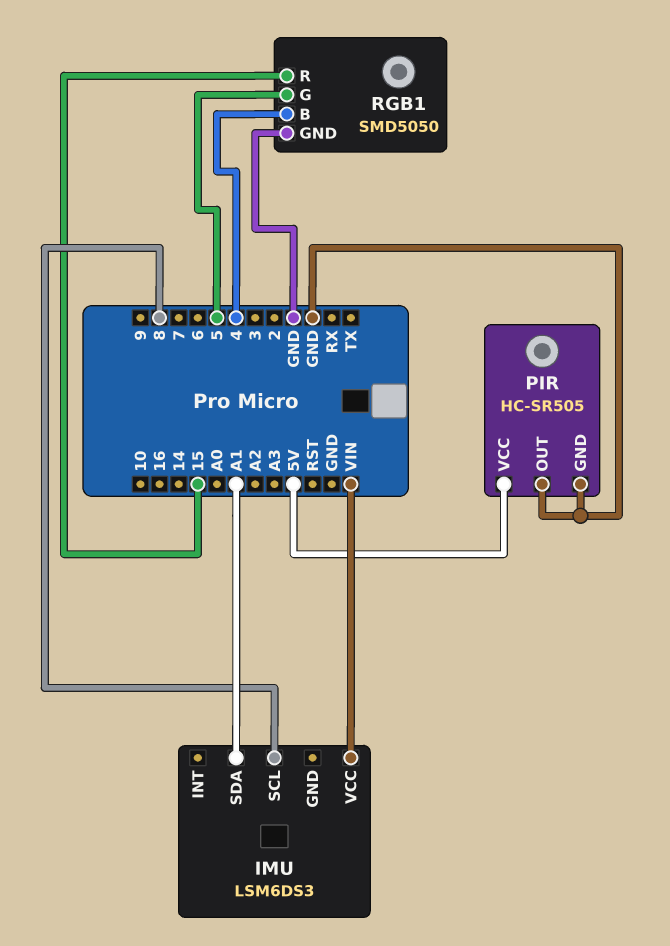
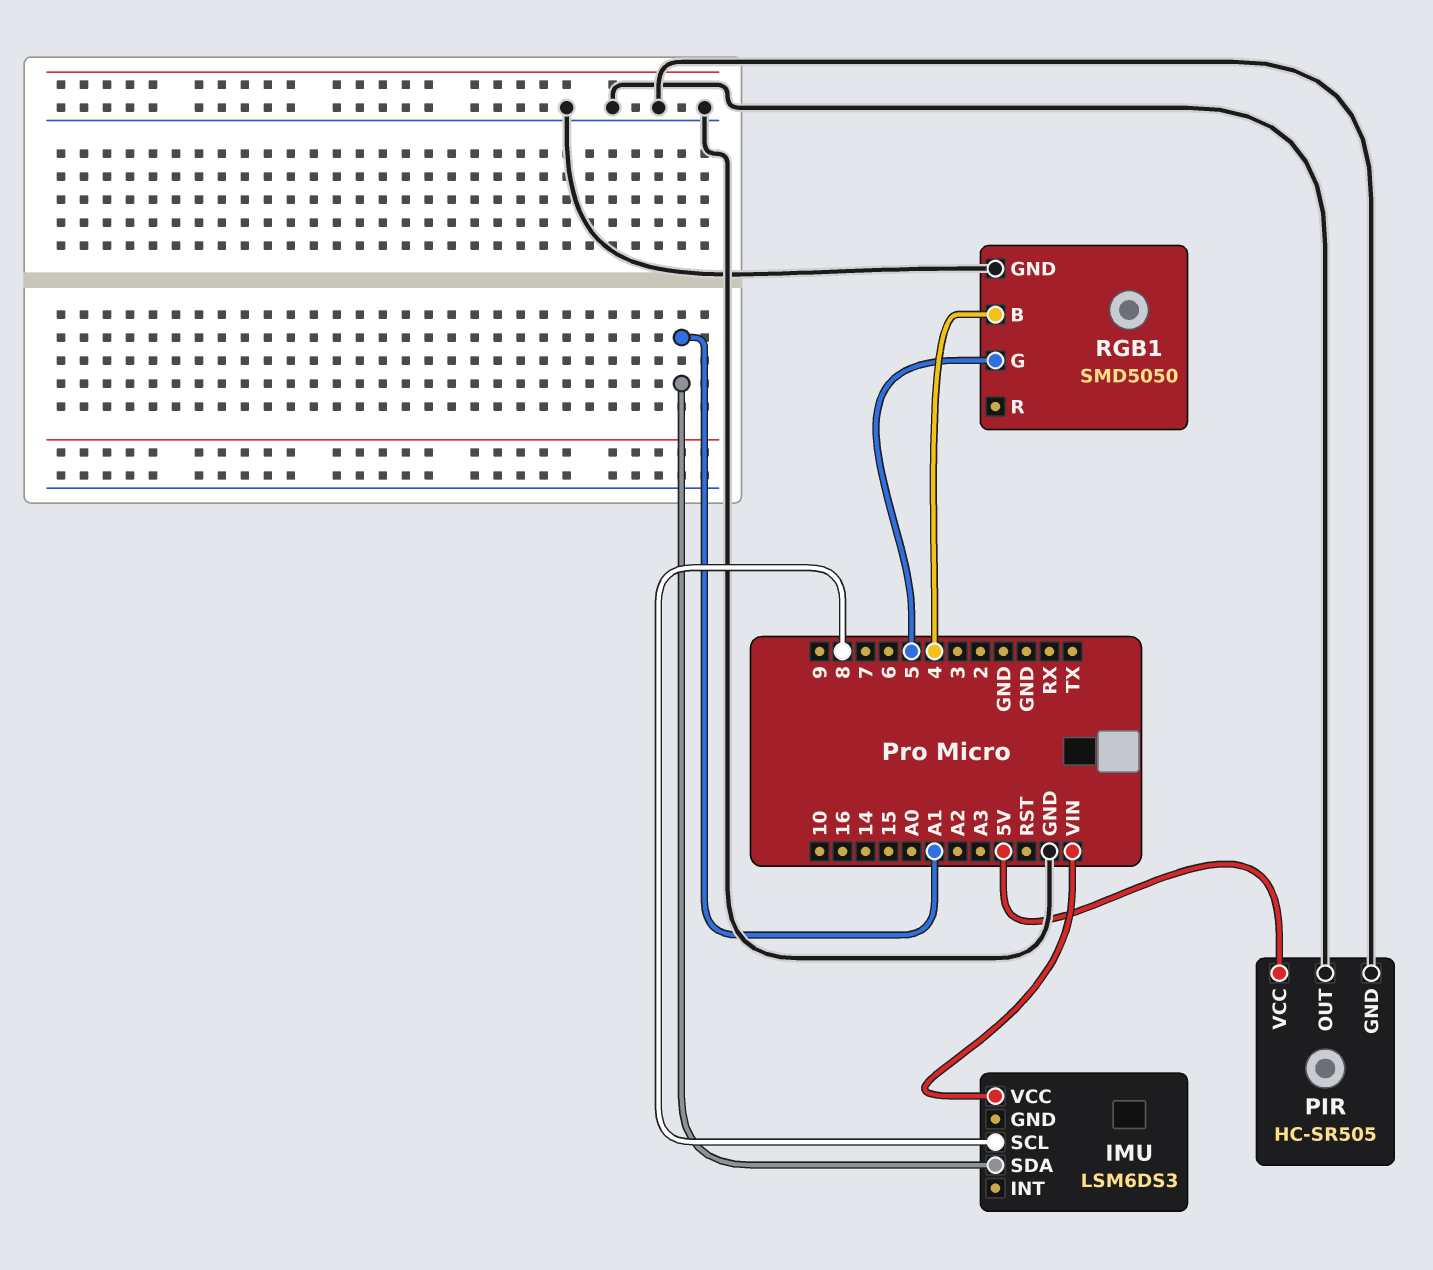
RGB1 pin R: 15 -> none

